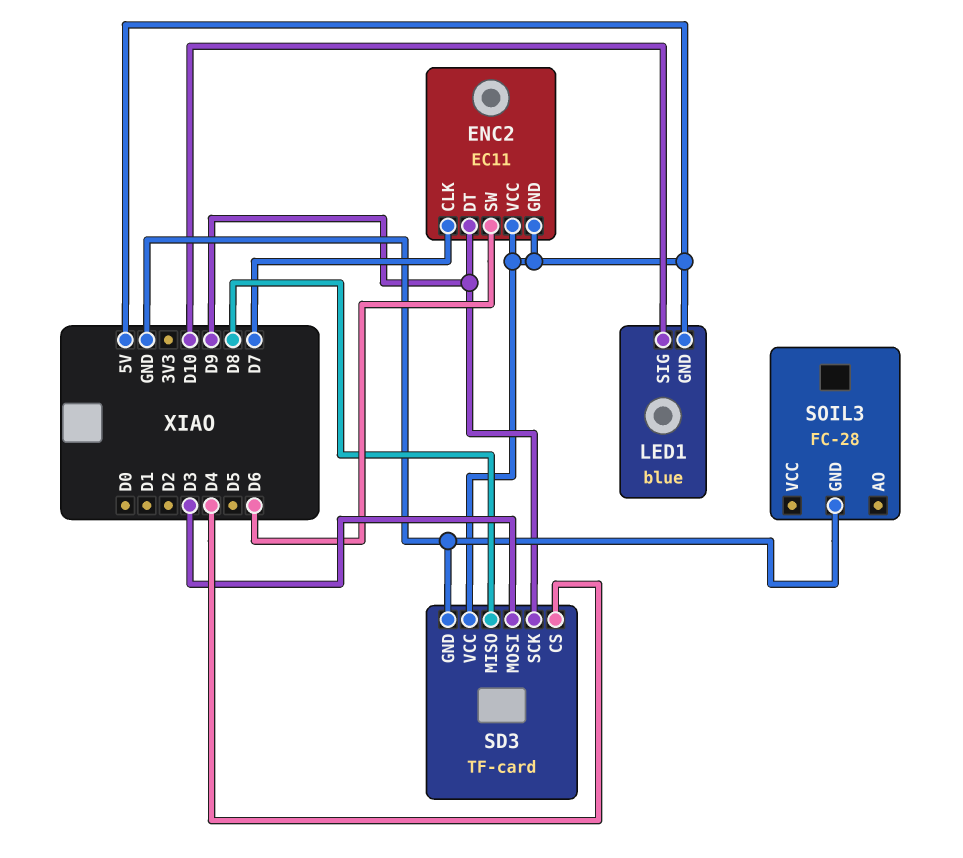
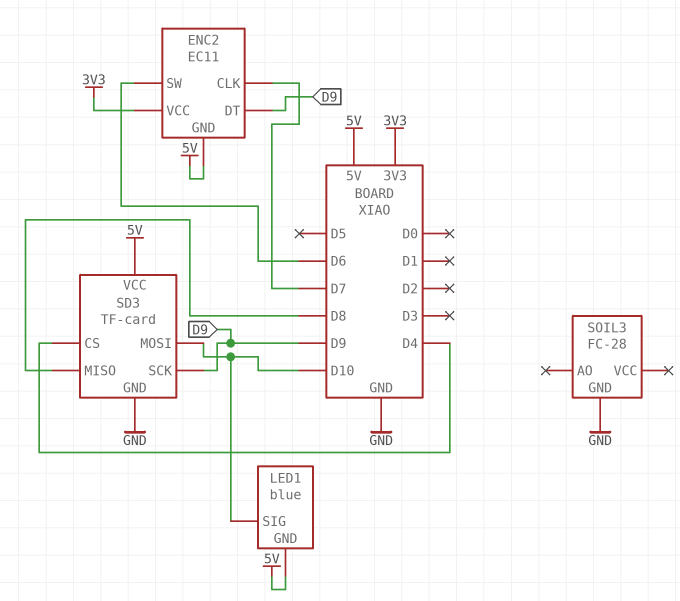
ENC2 pin VCC: 5V -> 3V3
SD3 pin MOSI: D3 -> D10

